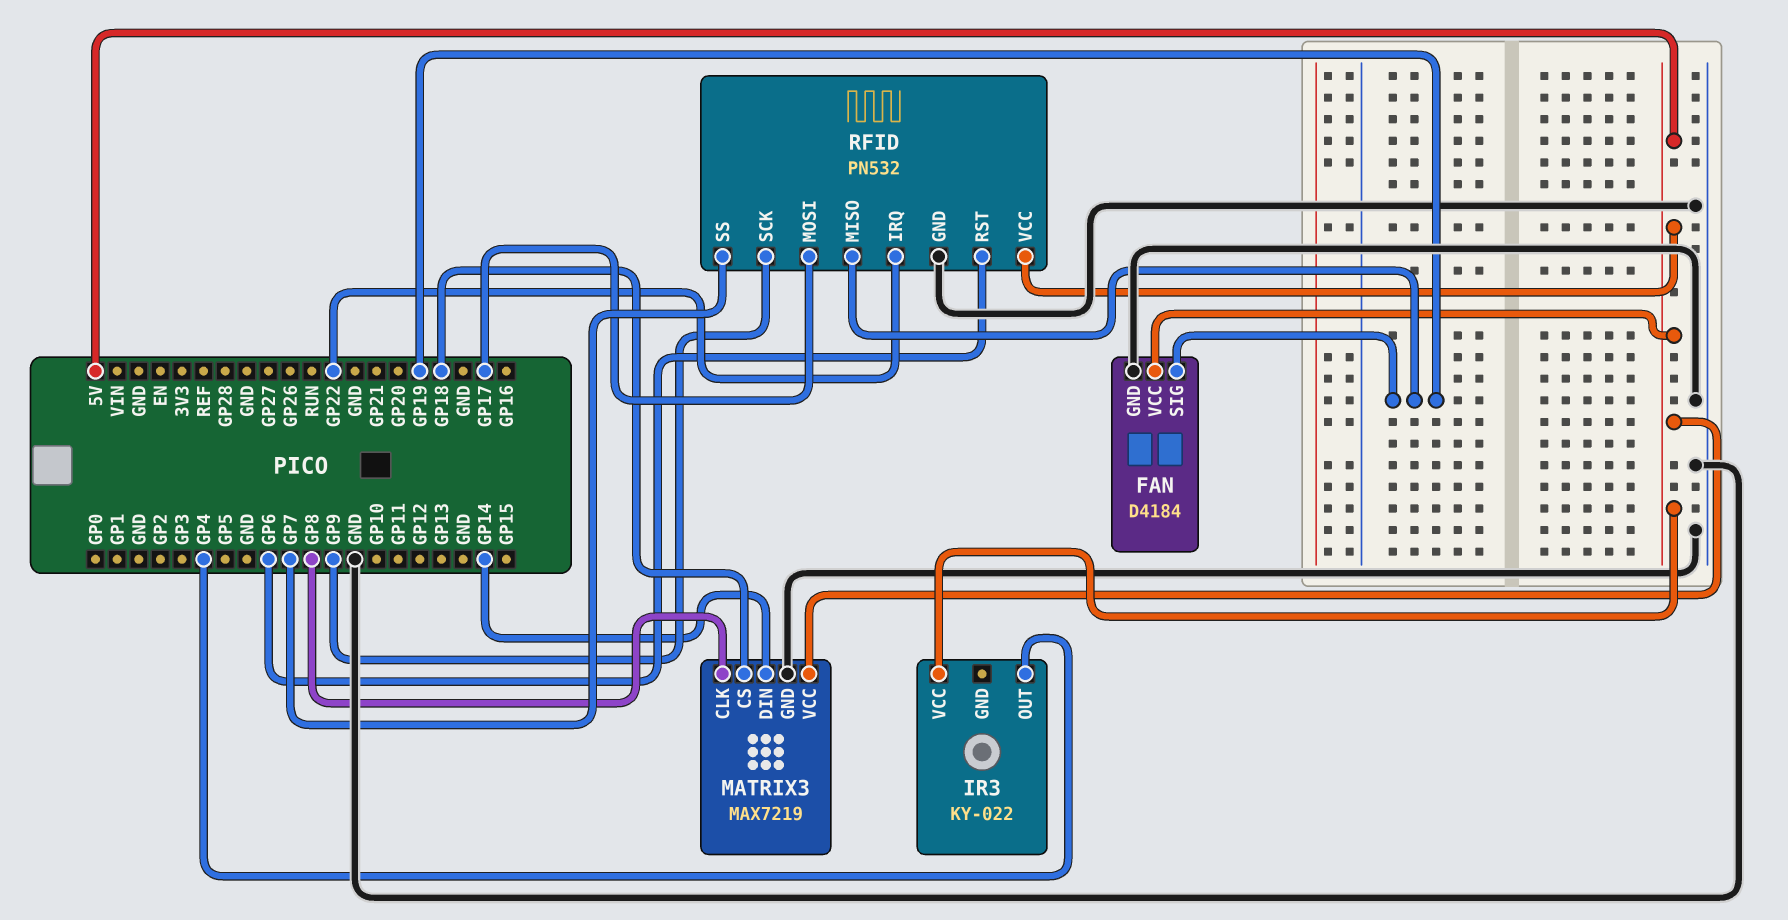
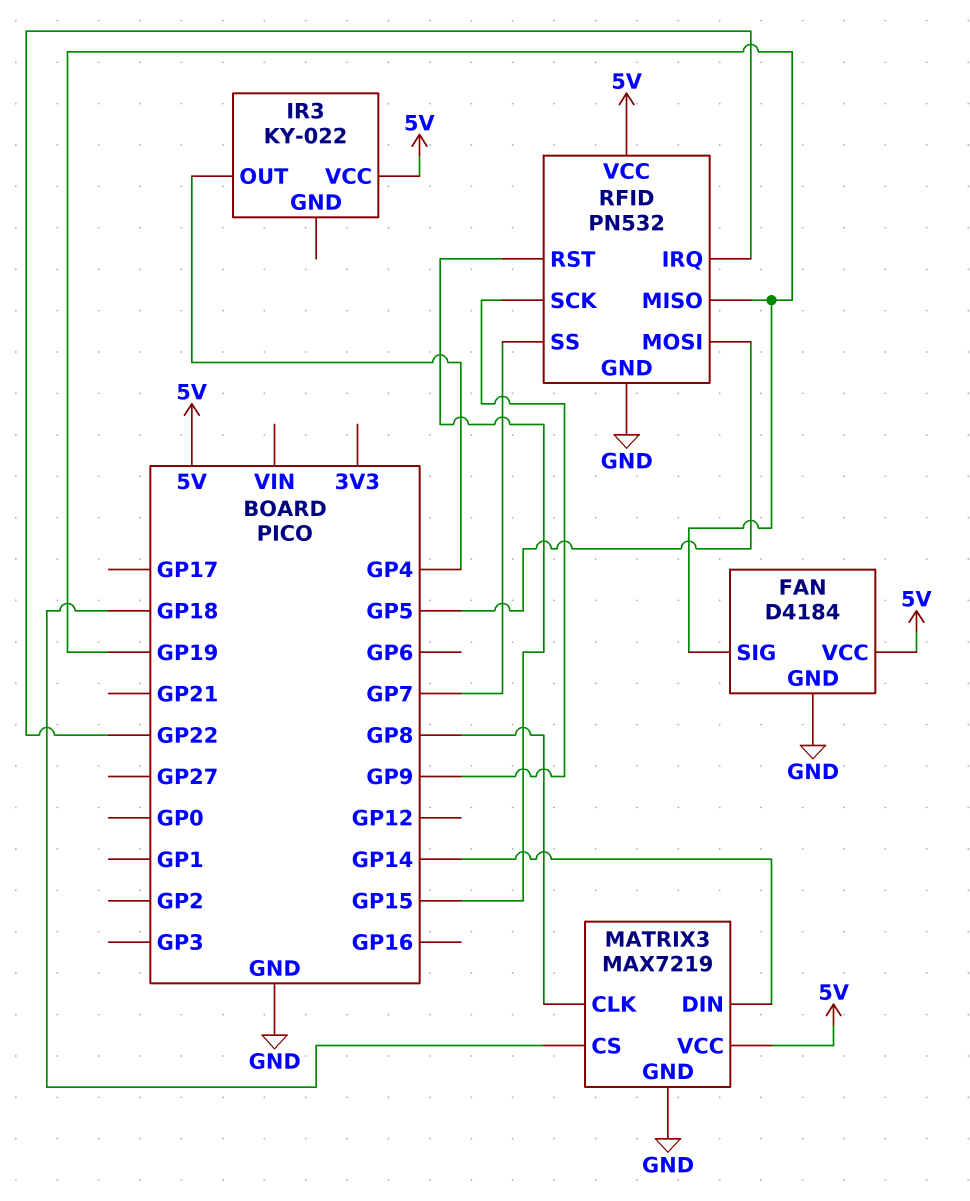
RFID pin MOSI: GP17 -> GP5
RFID pin RST: GP6 -> GP15

